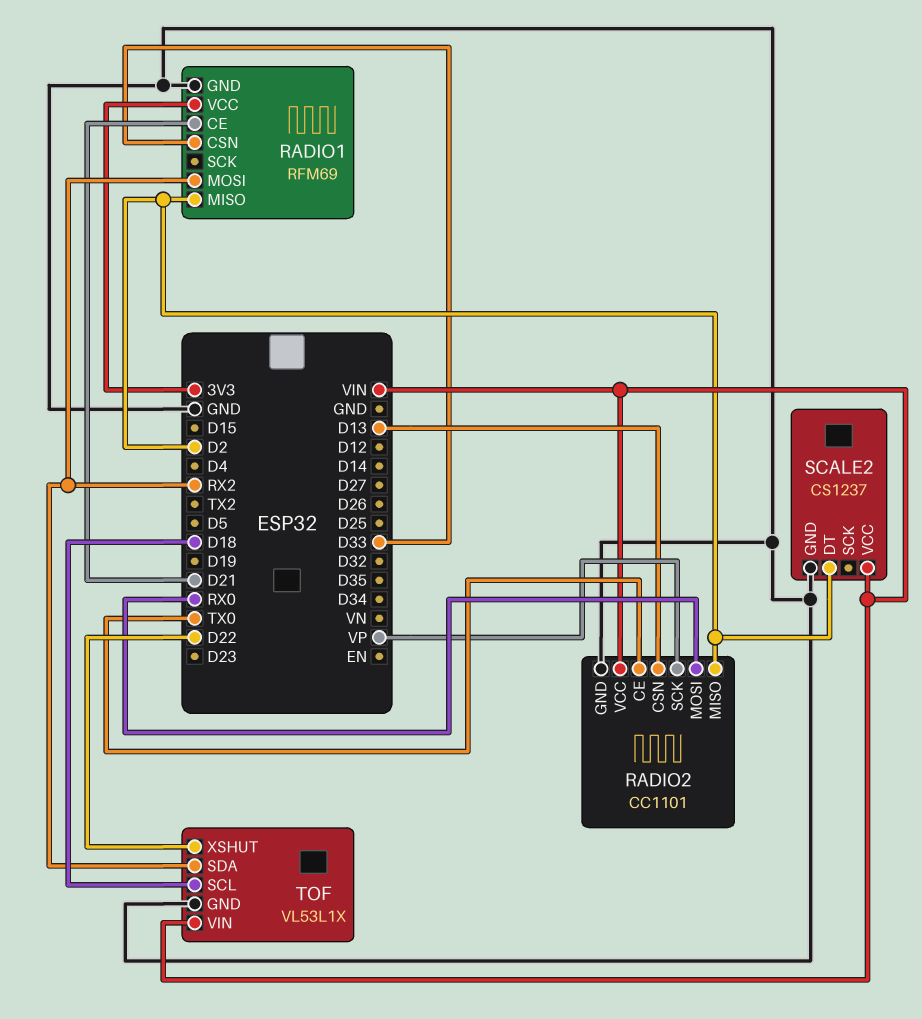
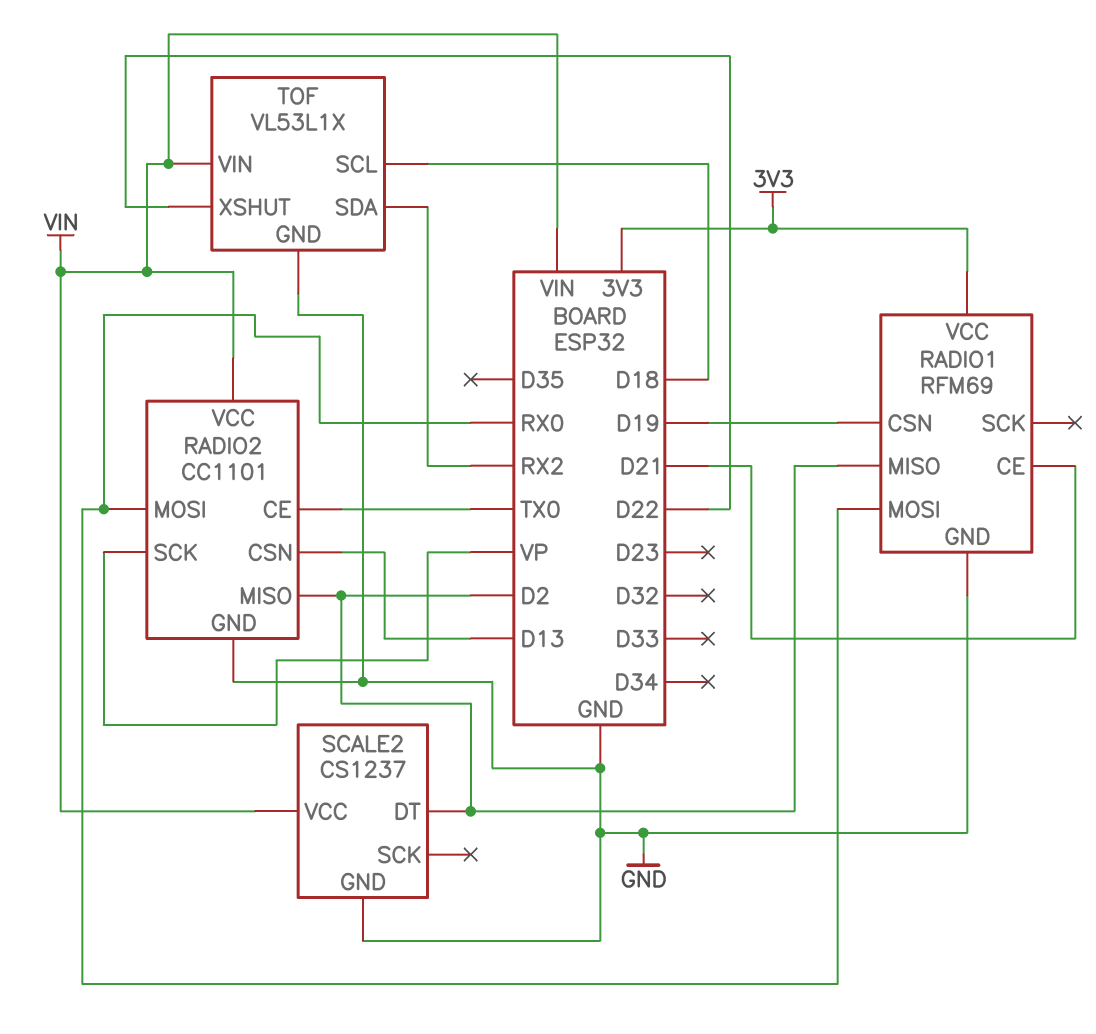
RADIO1 pin CSN: D33 -> D19
RADIO1 pin MOSI: RX2 -> RX0

